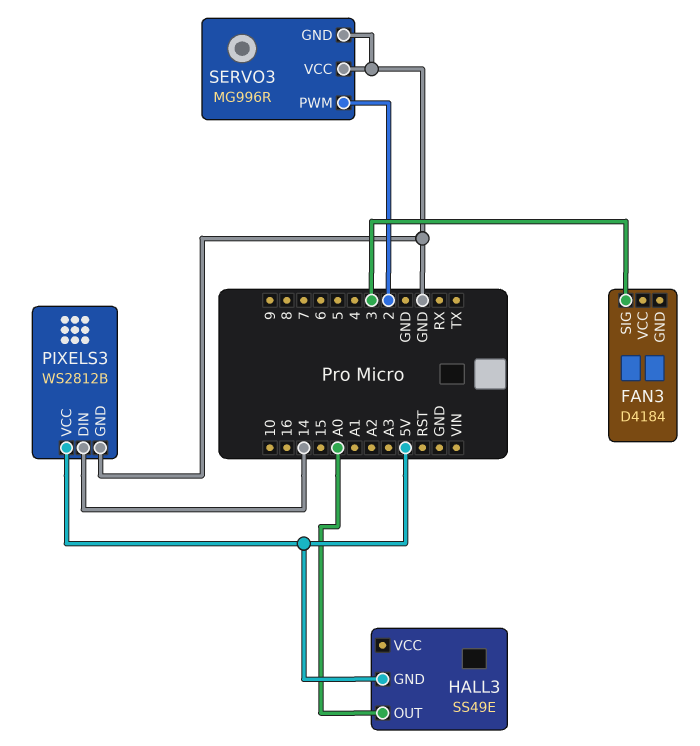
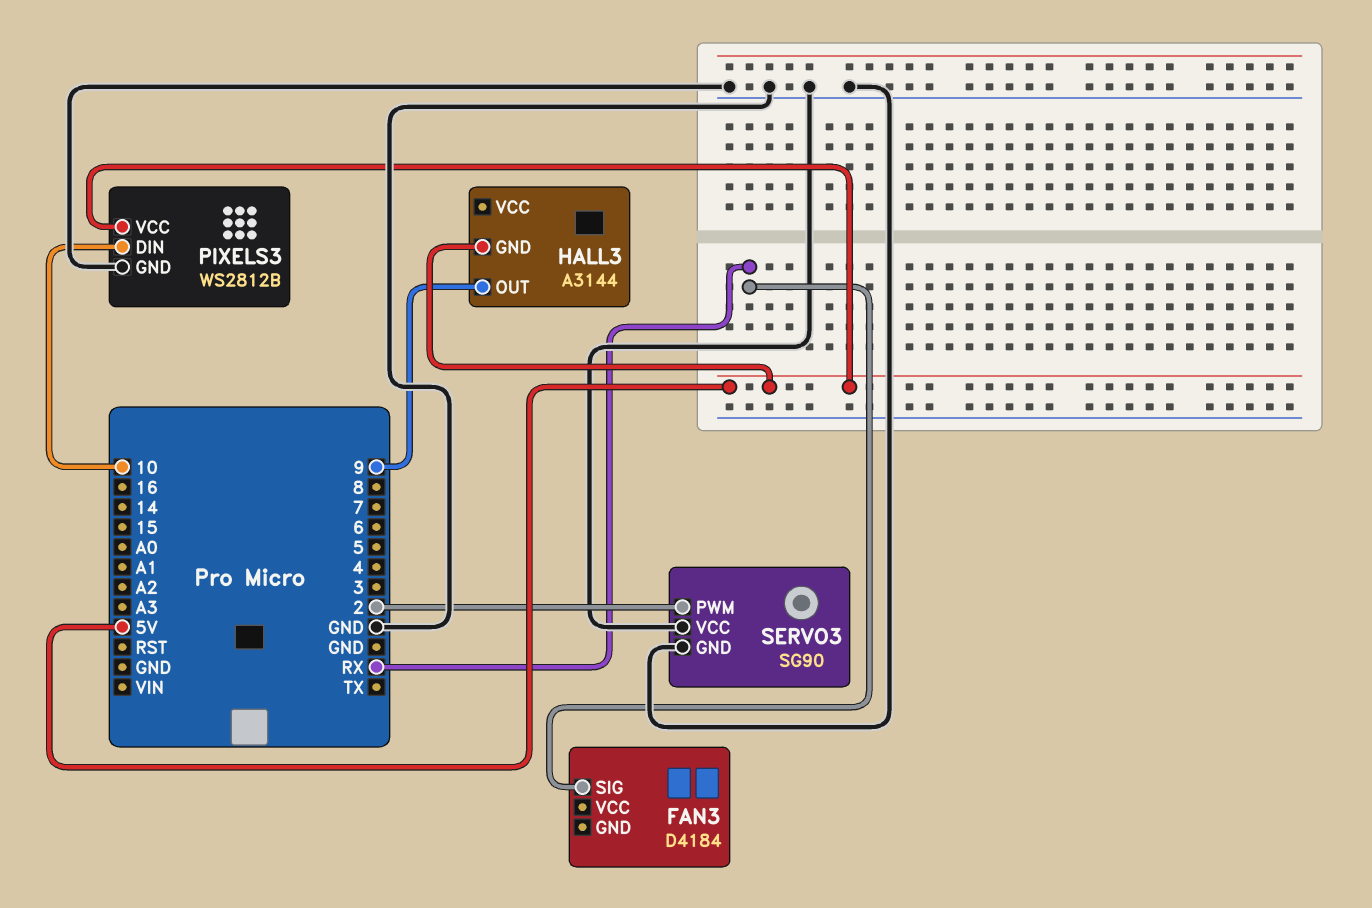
FAN3 pin SIG: 3 -> RX
HALL3: SS49E -> A3144
HALL3 pin OUT: A0 -> 9
PIXELS3 pin DIN: 14 -> 10
SERVO3: MG996R -> SG90

